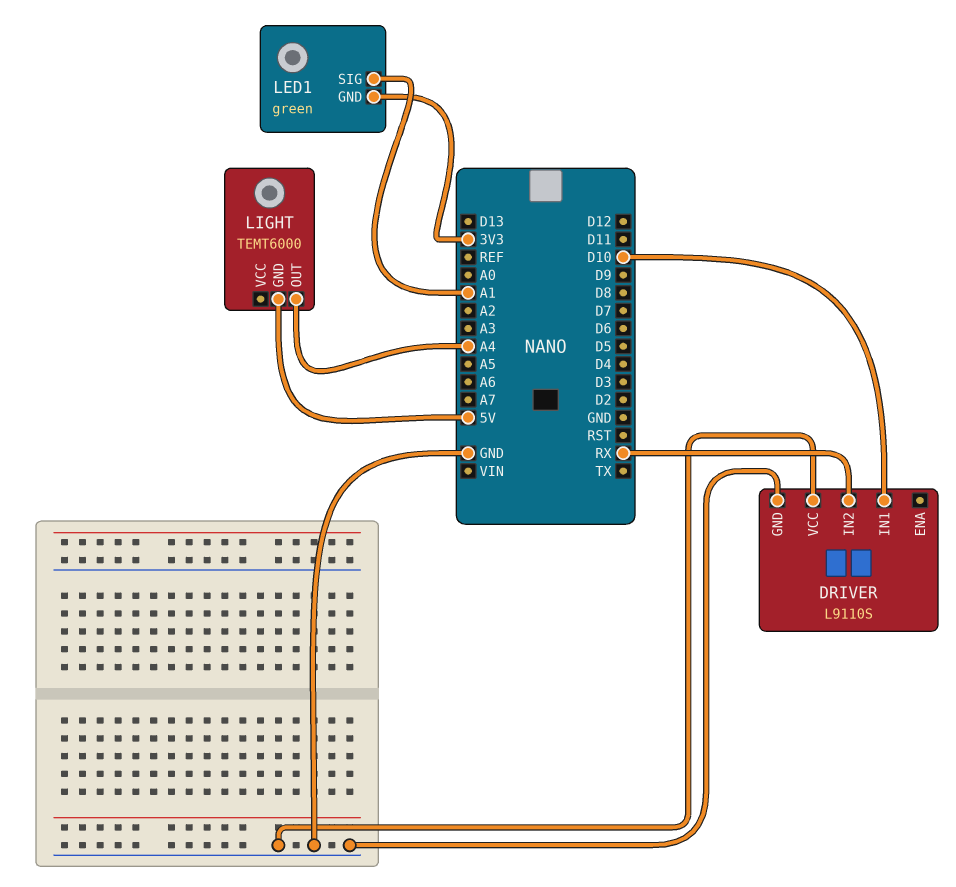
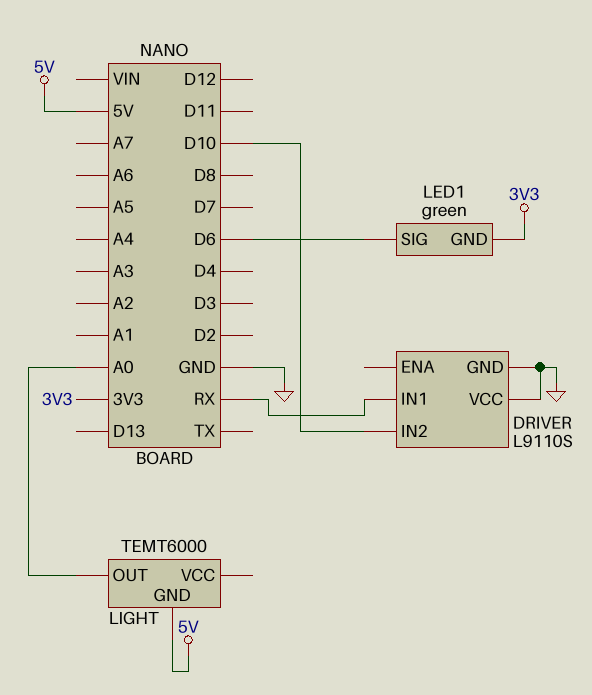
DRIVER pin IN1: D10 -> RX
DRIVER pin IN2: RX -> D10
LED1 pin SIG: A1 -> D6
LIGHT pin OUT: A4 -> A0

